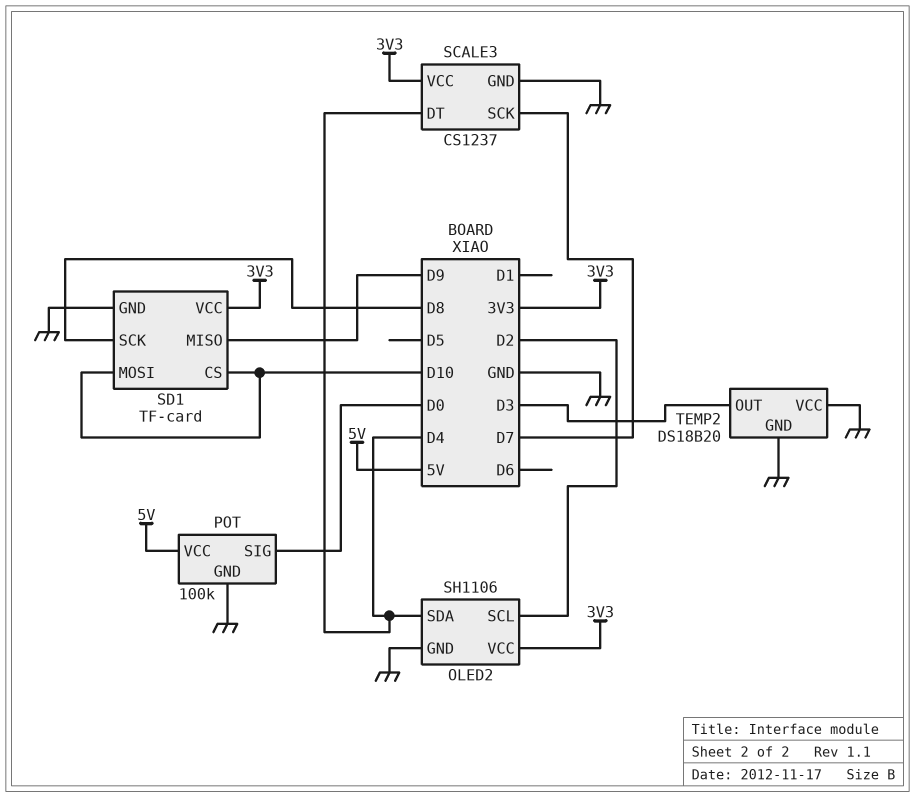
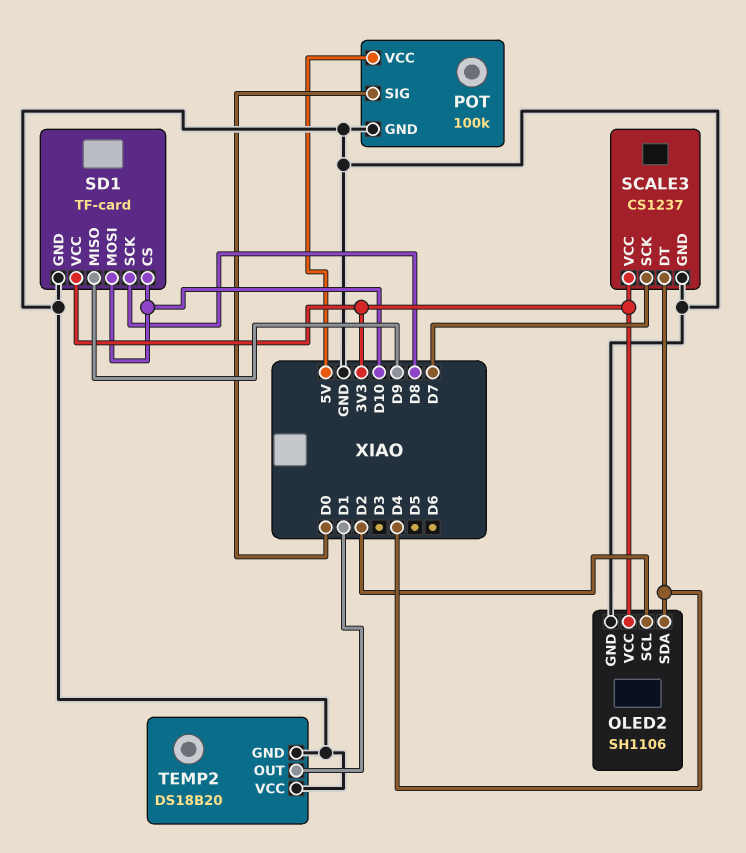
TEMP2 pin OUT: D3 -> D1

